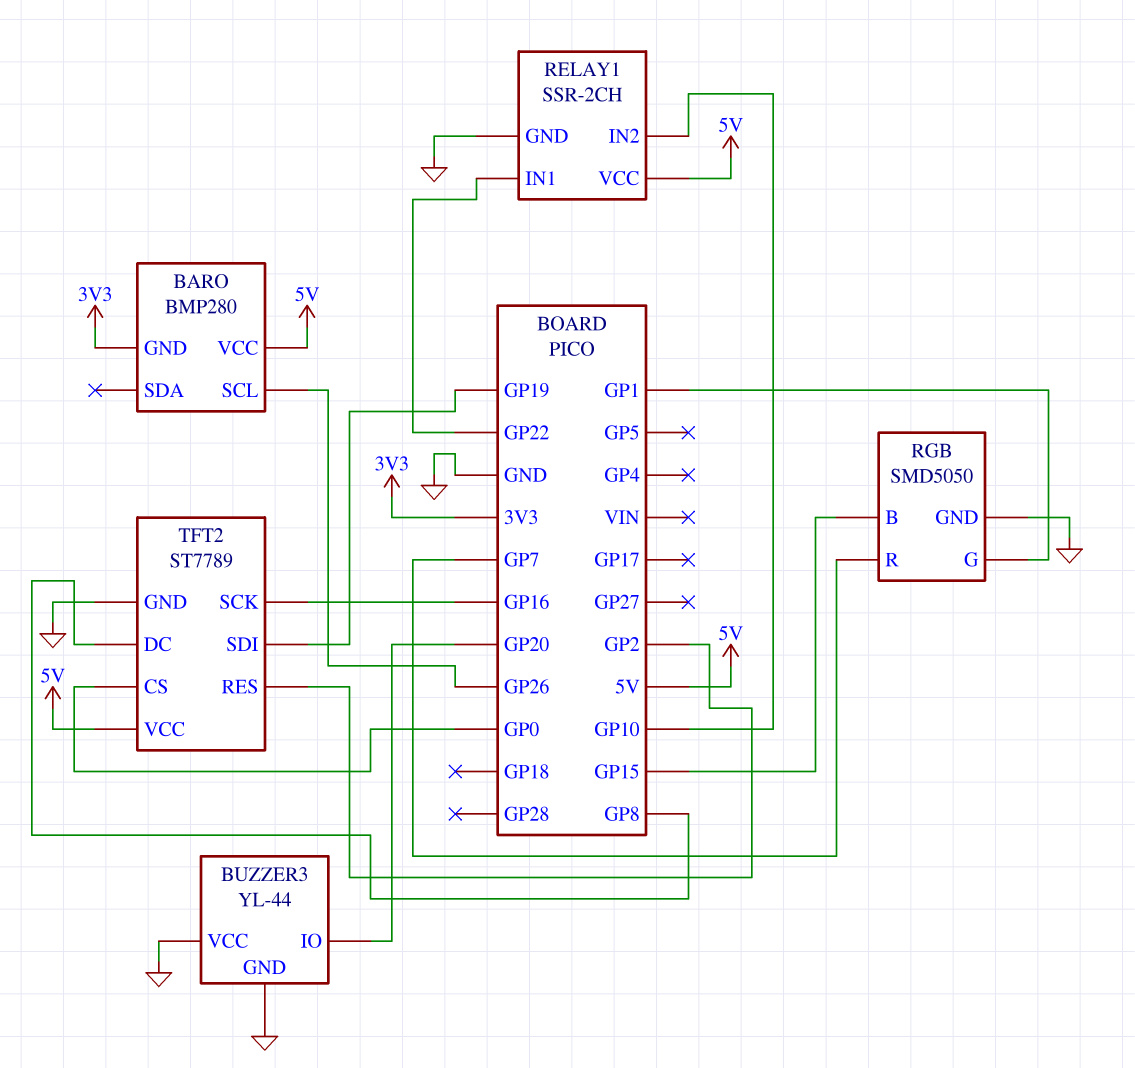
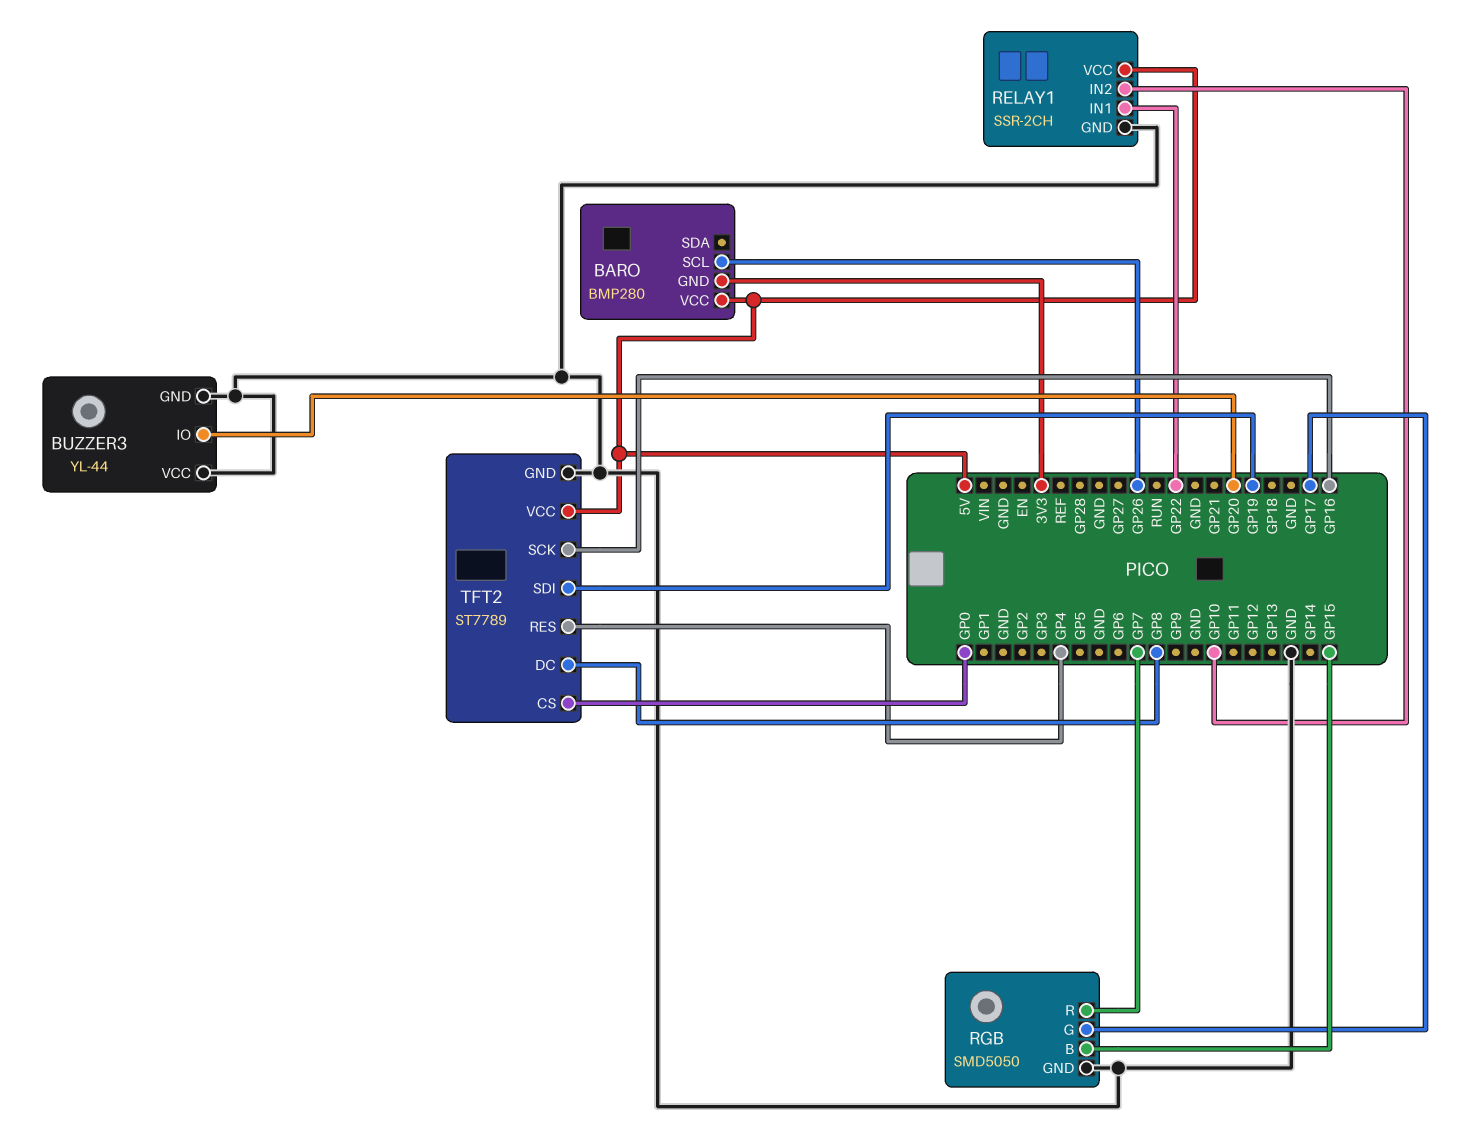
RGB pin G: GP1 -> GP17
TFT2 pin RES: GP2 -> GP4

